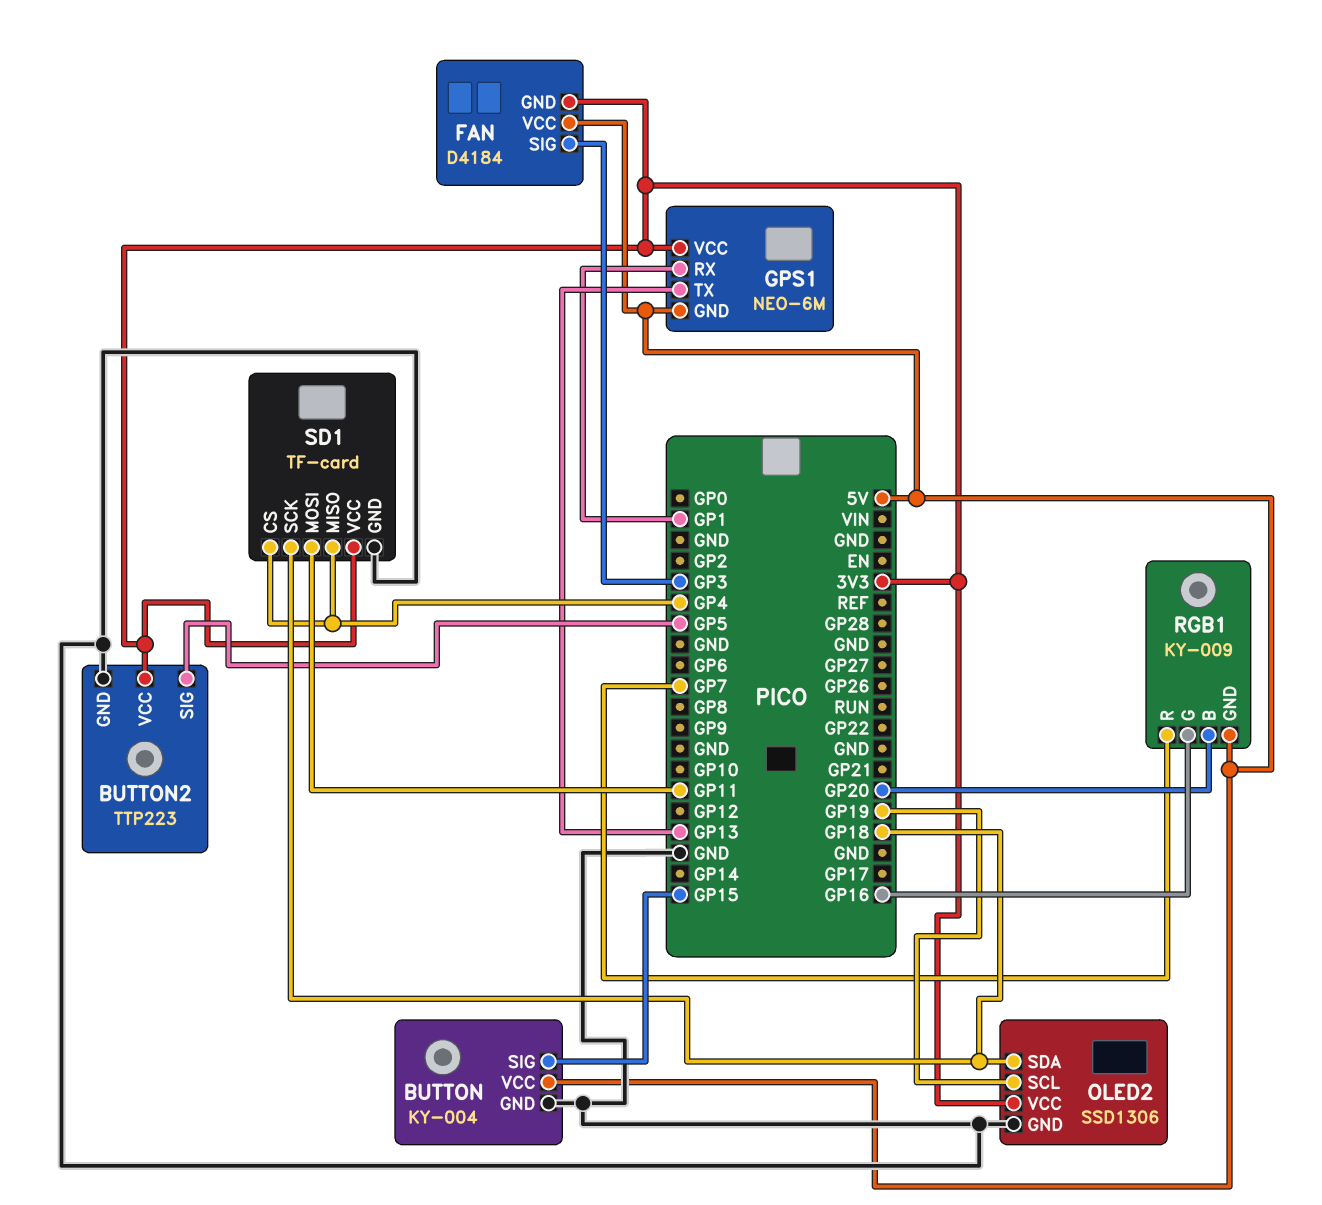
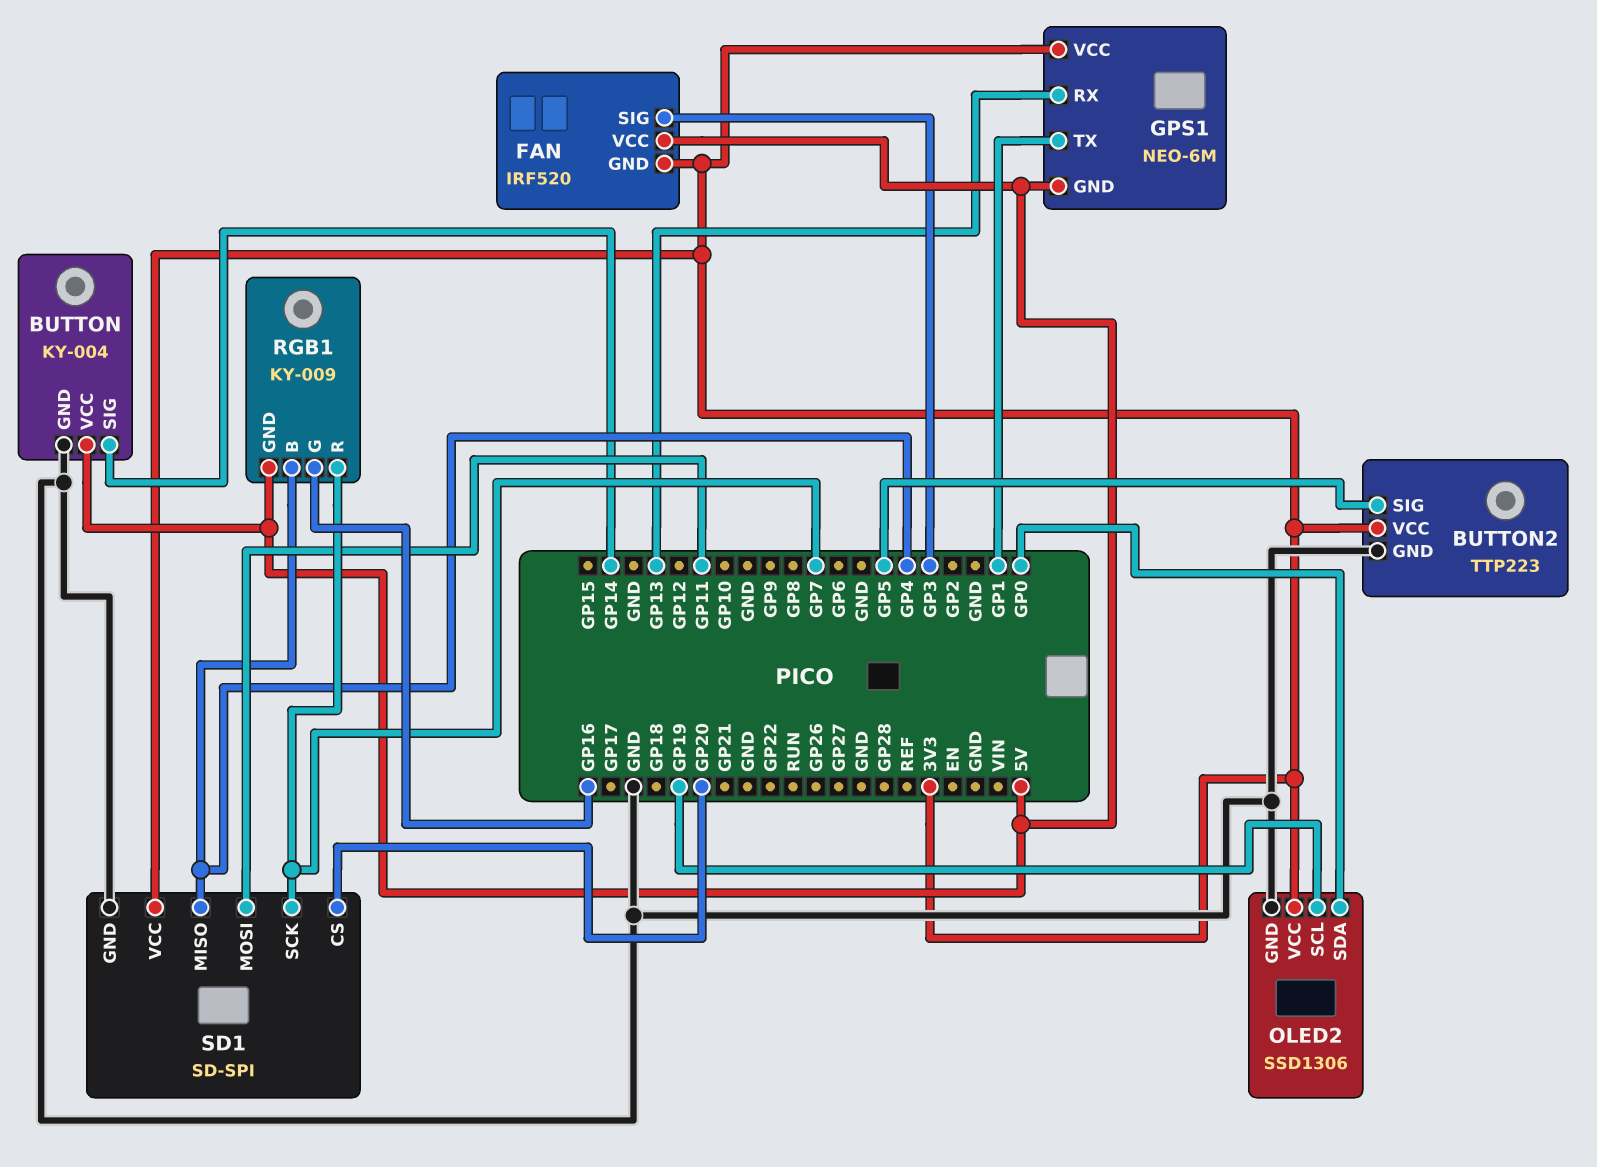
BUTTON pin SIG: GP15 -> GP14
FAN: D4184 -> IRF520
GPS1 pin RX: GP1 -> GP13
GPS1 pin TX: GP13 -> GP1
OLED2 pin SDA: GP18 -> GP0
RGB1 pin B: GP20 -> GP4
SD1: TF-card -> SD-SPI
SD1 pin CS: GP4 -> GP20
SD1 pin SCK: GP18 -> GP7

